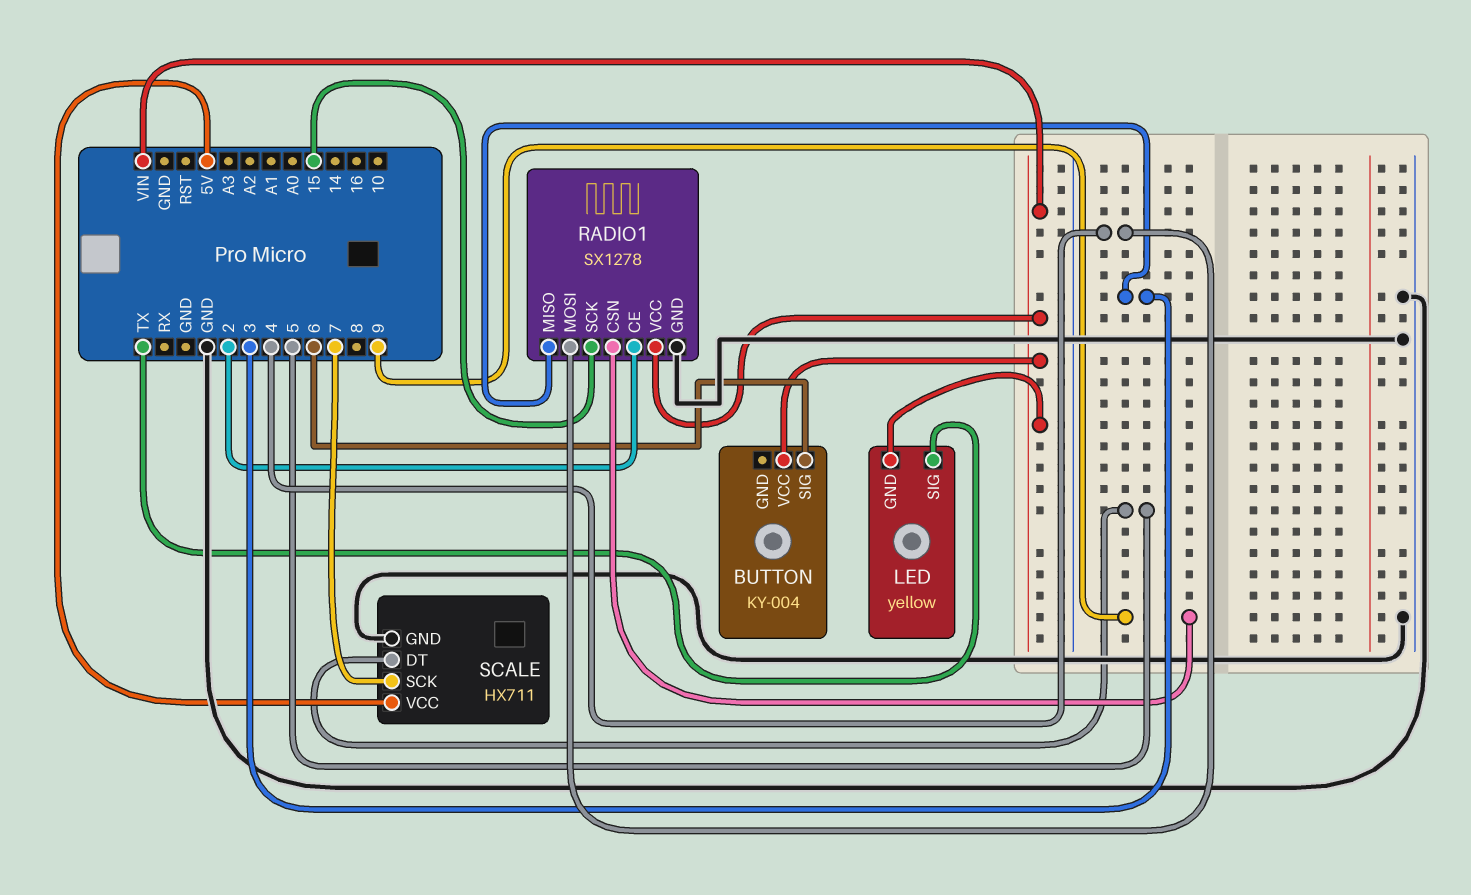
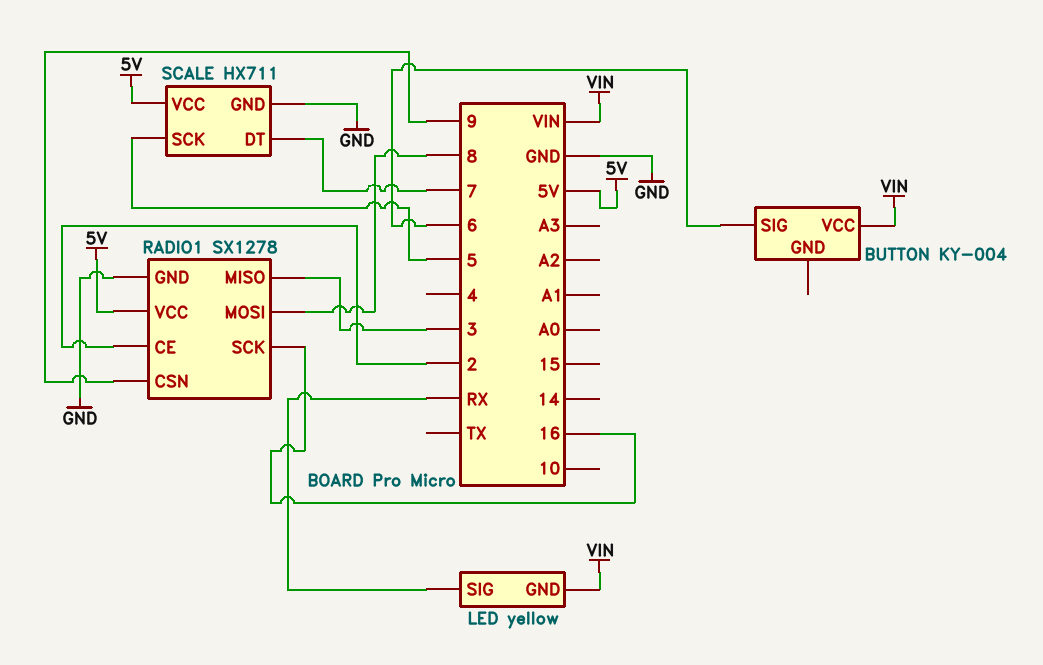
LED pin SIG: TX -> RX
RADIO1 pin MOSI: 4 -> 8
RADIO1 pin SCK: 15 -> 16
RADIO1 pin VCC: VIN -> 5V
SCALE pin DT: 5 -> 7
SCALE pin SCK: 7 -> 5

